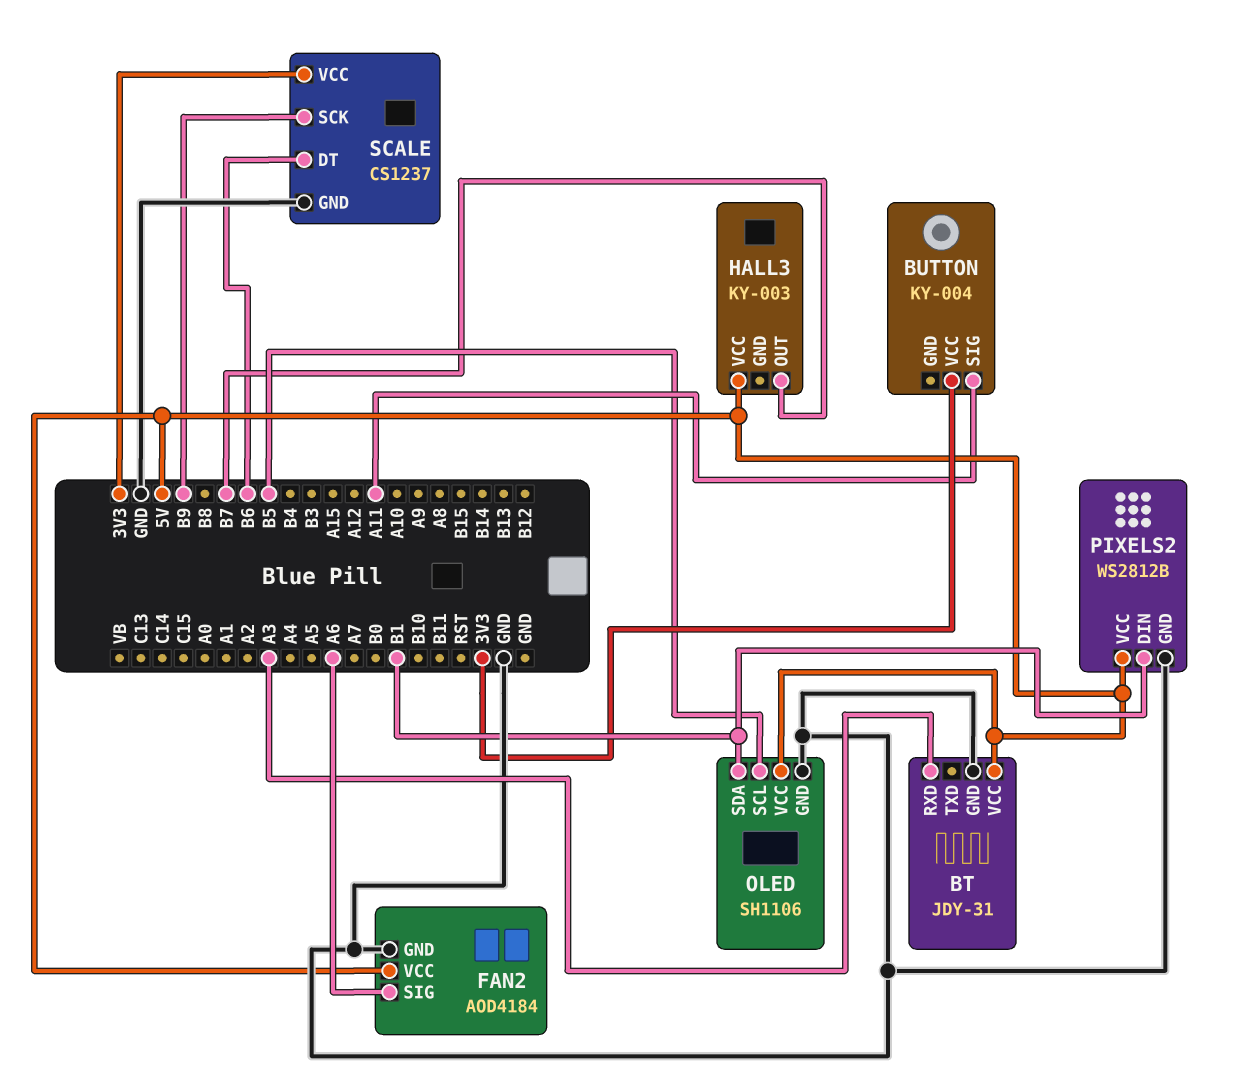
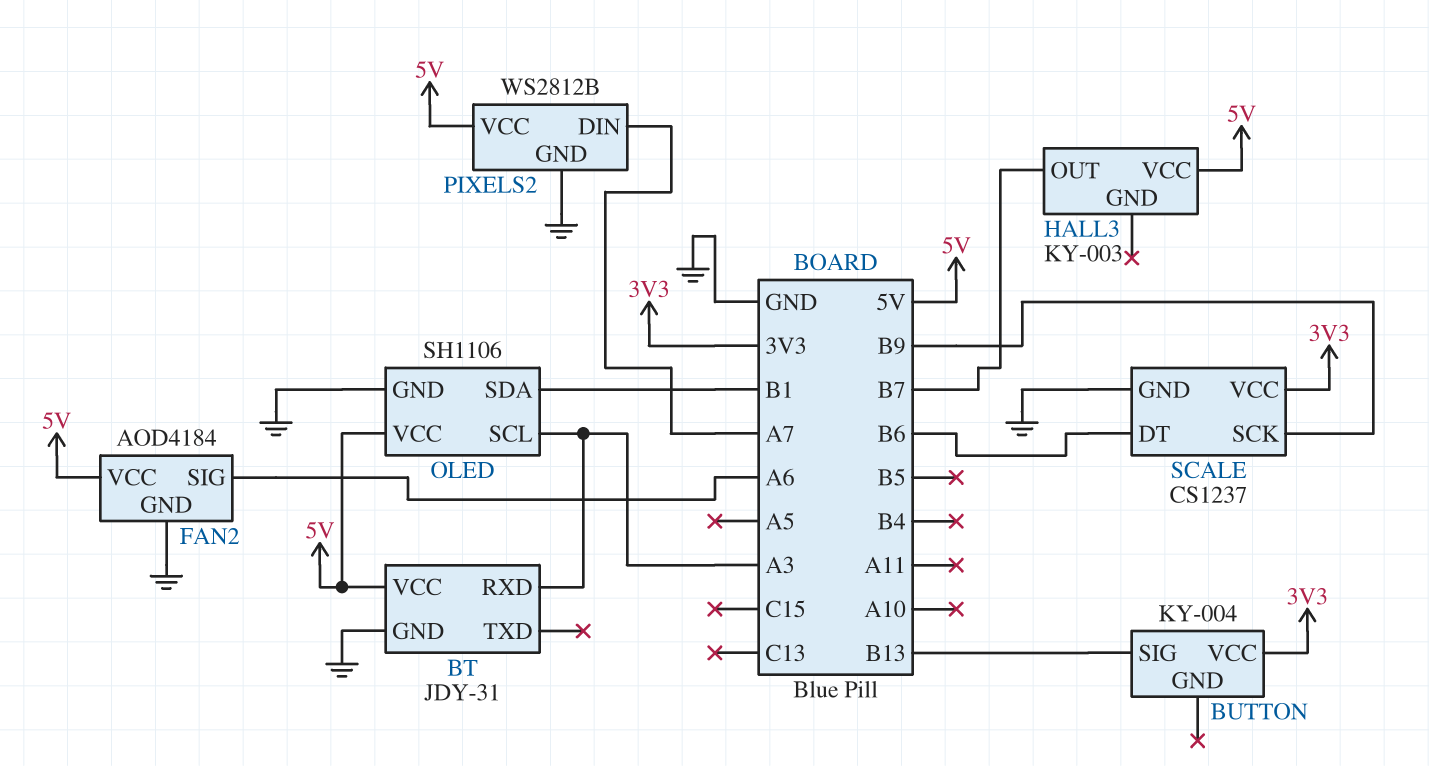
BUTTON pin SIG: A11 -> B13
OLED pin SCL: B5 -> A3
PIXELS2 pin DIN: B1 -> A7

